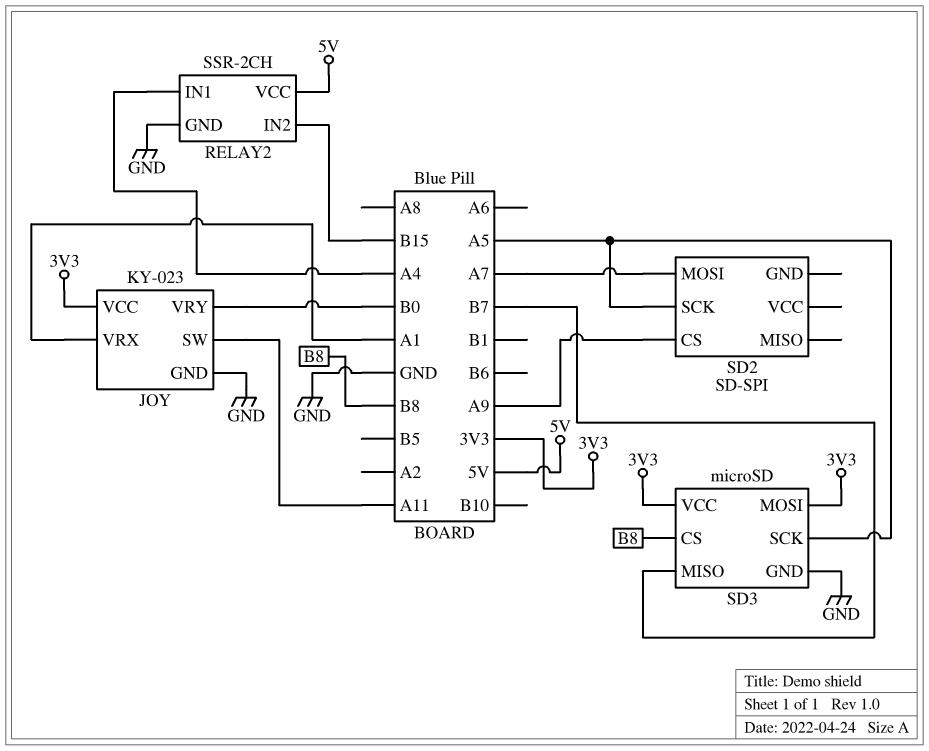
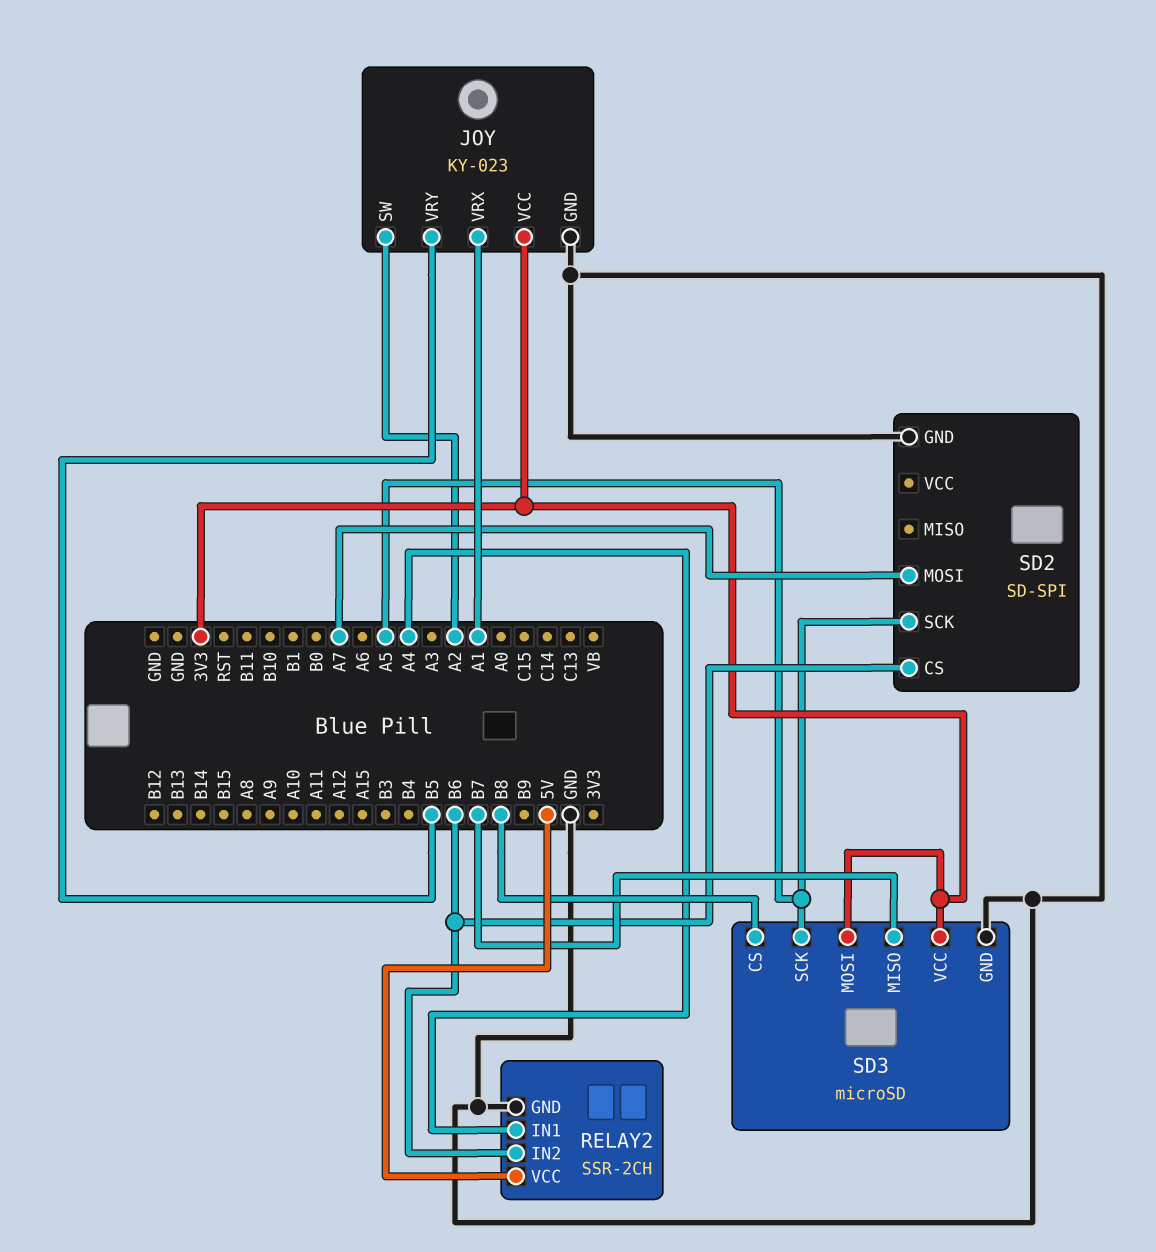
JOY pin SW: A11 -> A2
JOY pin VRY: B0 -> B5
RELAY2 pin IN2: B15 -> B6
SD2 pin CS: A9 -> B6
SD2 pin GND: none -> GND

